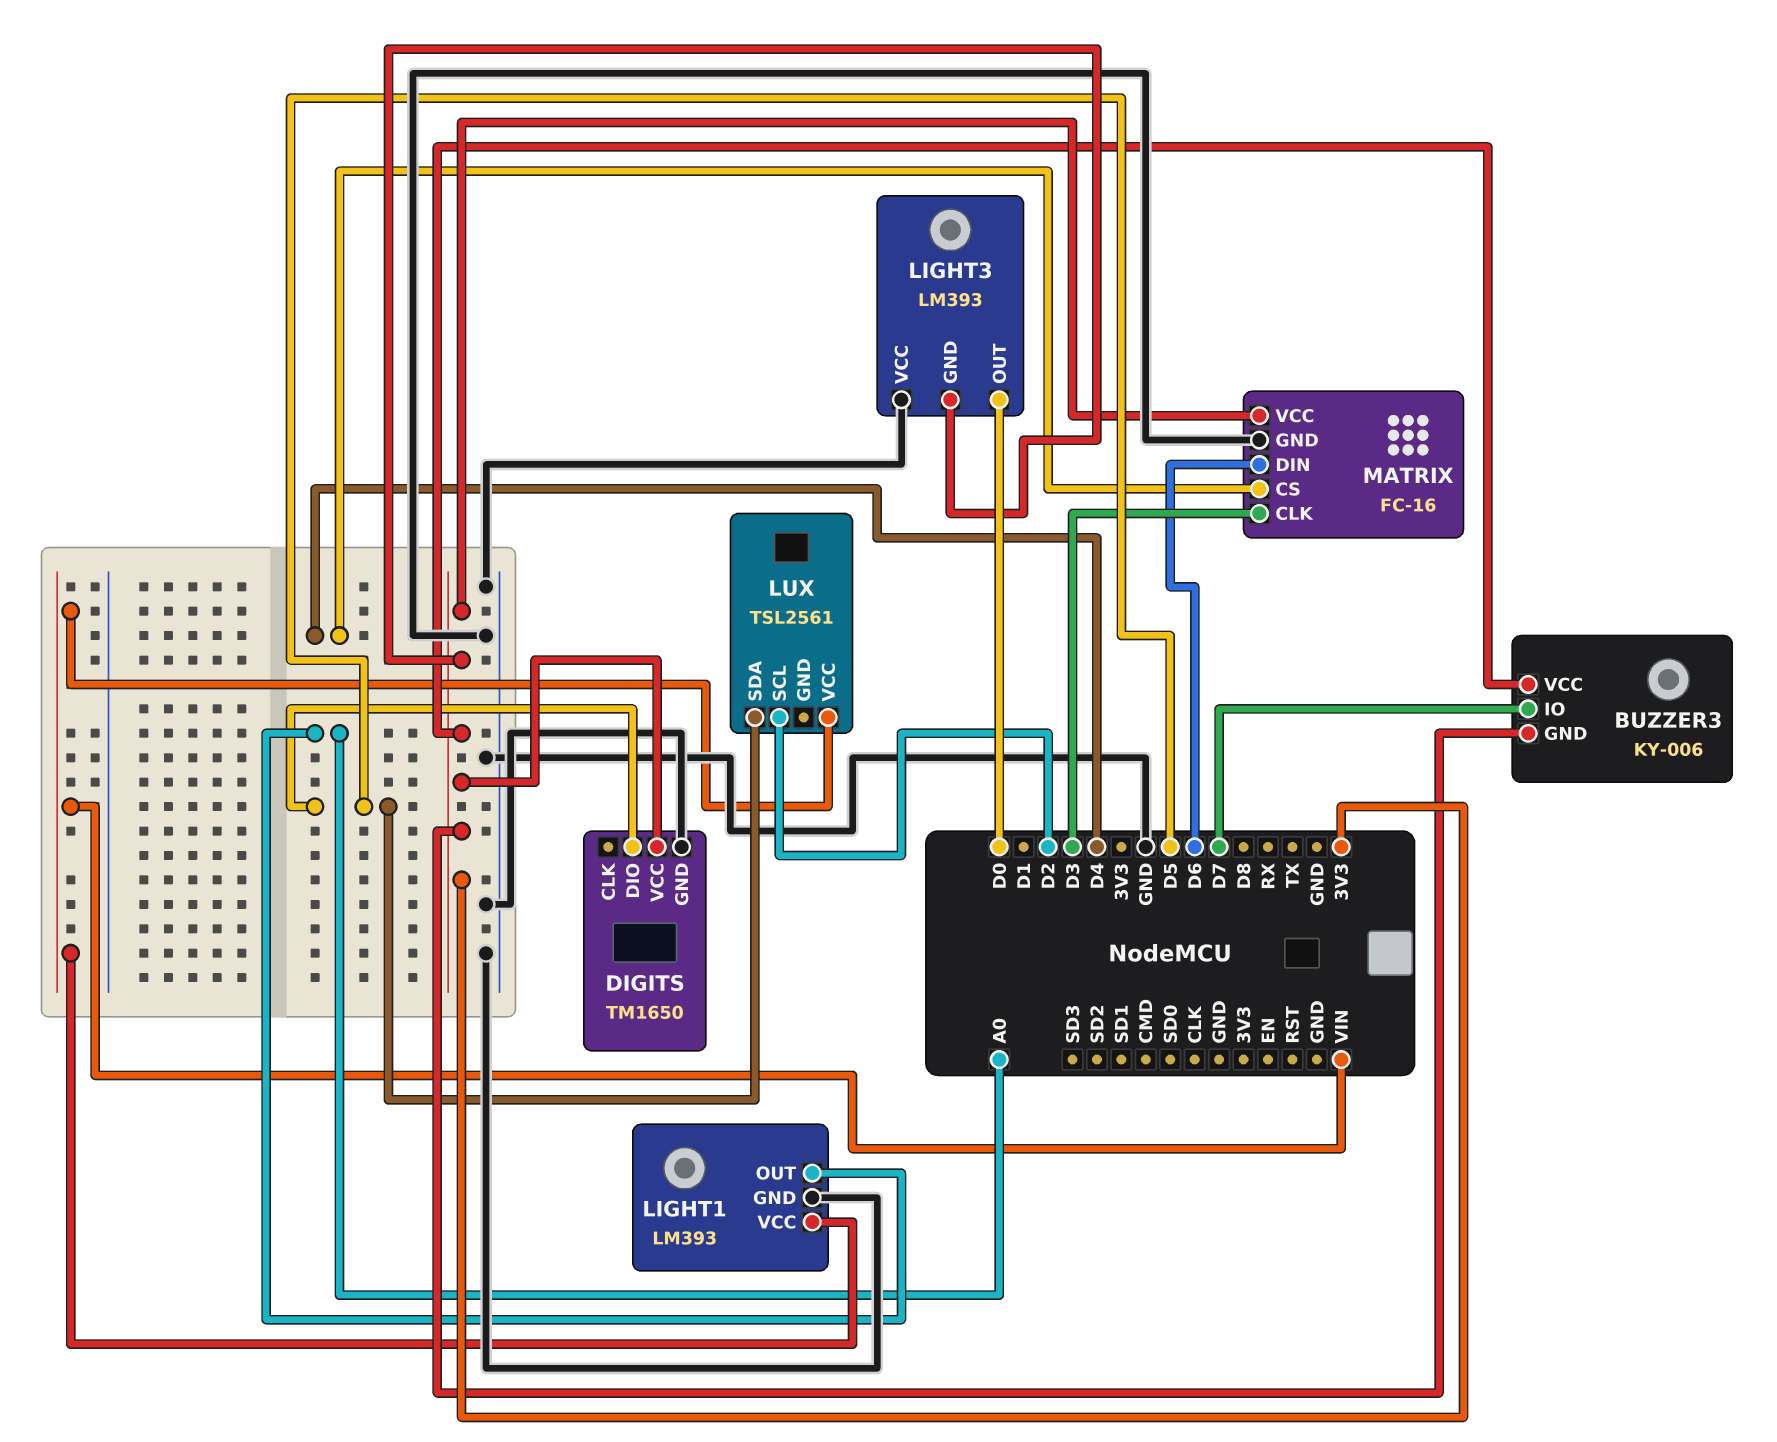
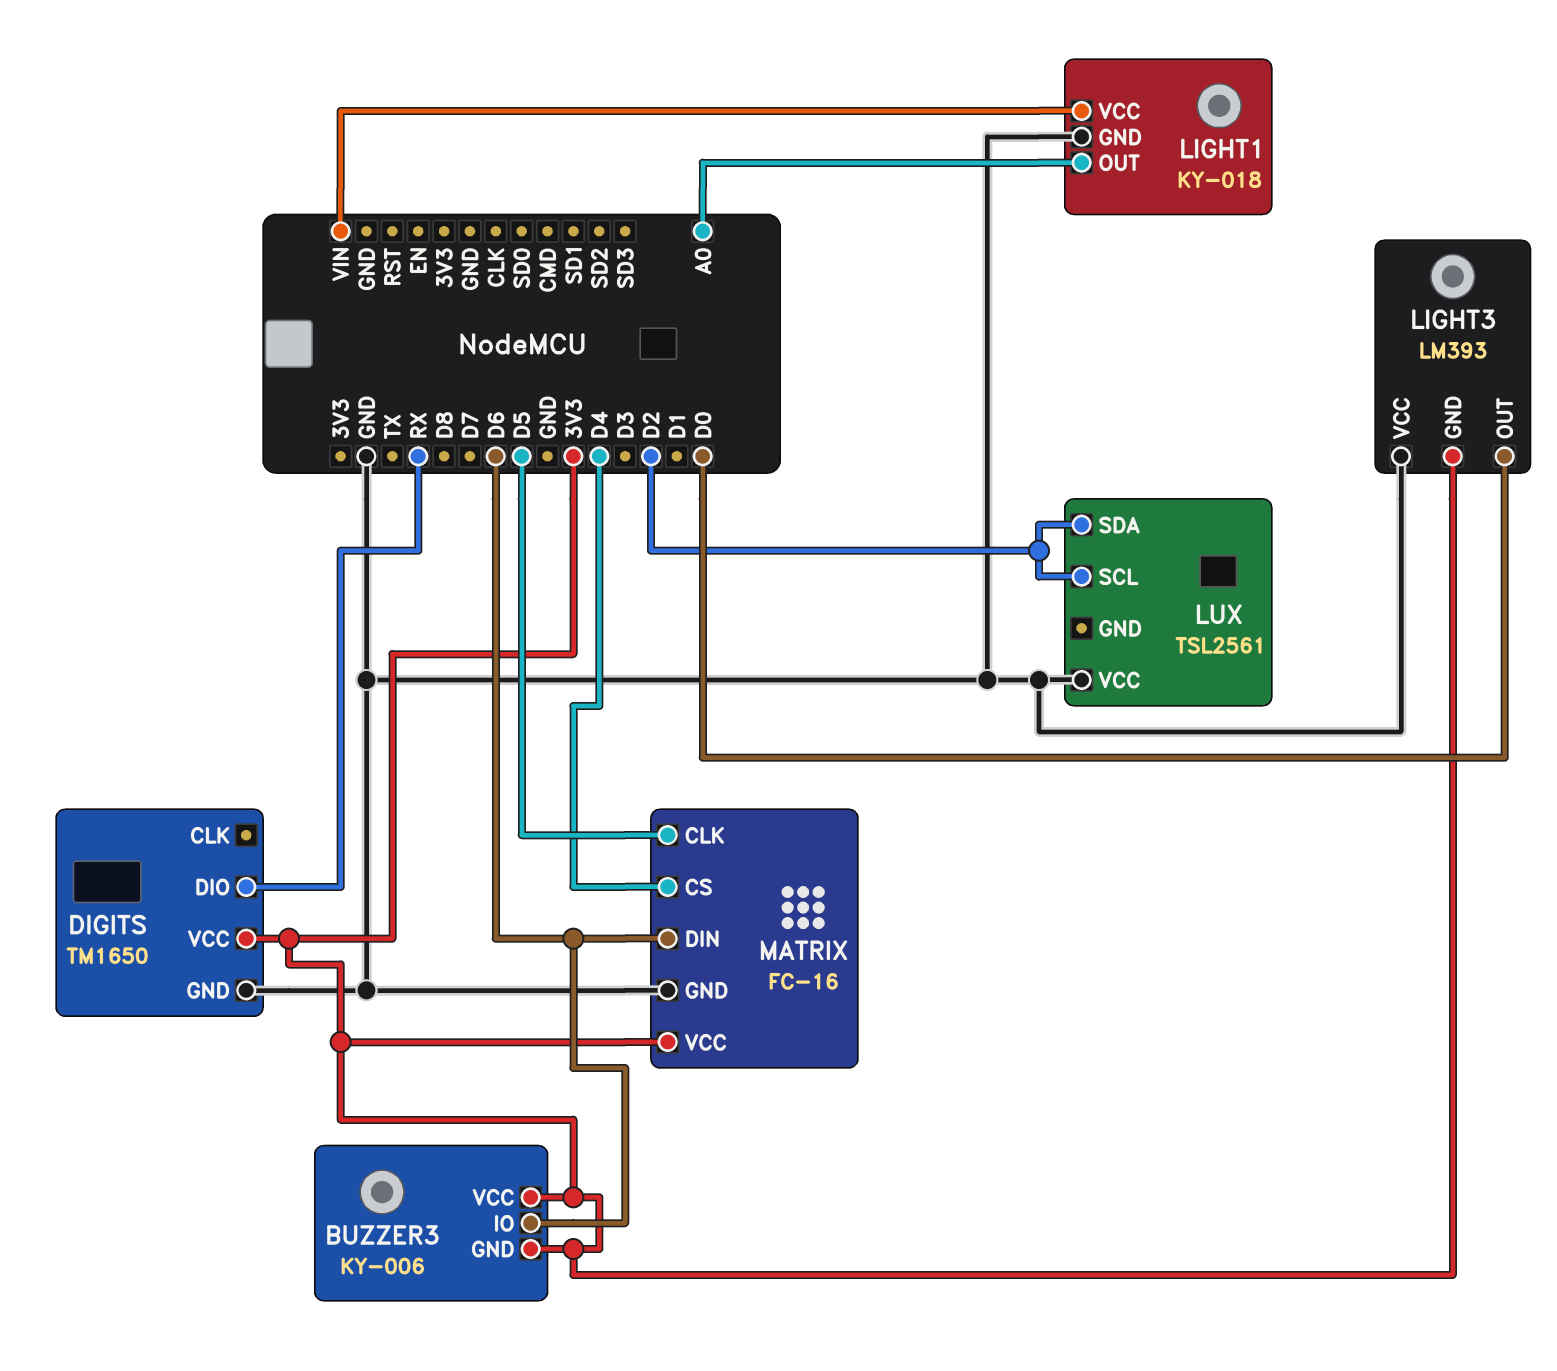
BUZZER3 pin IO: D7 -> D6
DIGITS pin DIO: D5 -> RX
LIGHT1: LM393 -> KY-018
LUX pin SDA: D5 -> D2
LUX pin VCC: VIN -> GND
MATRIX pin CLK: D3 -> D5

